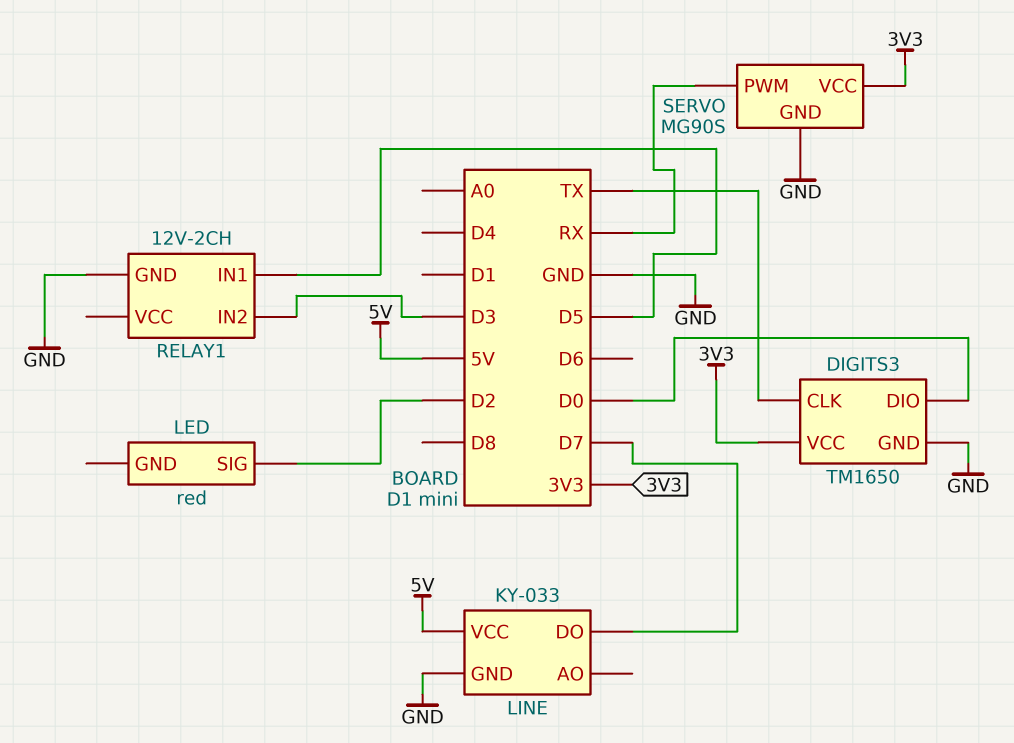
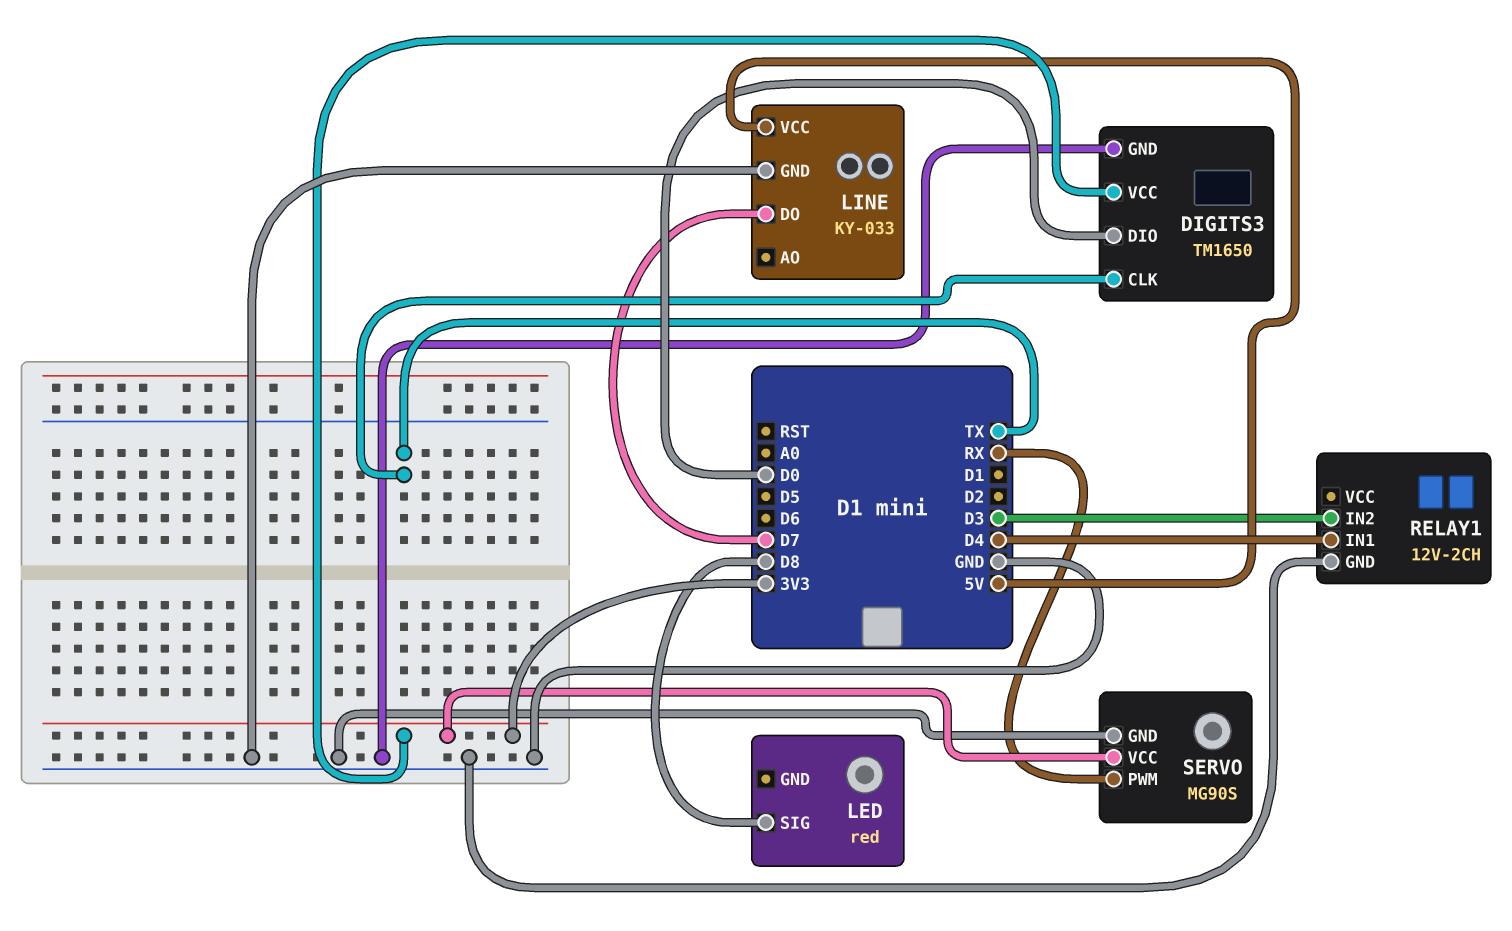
LED pin SIG: D2 -> D8
RELAY1 pin IN1: D5 -> D4

